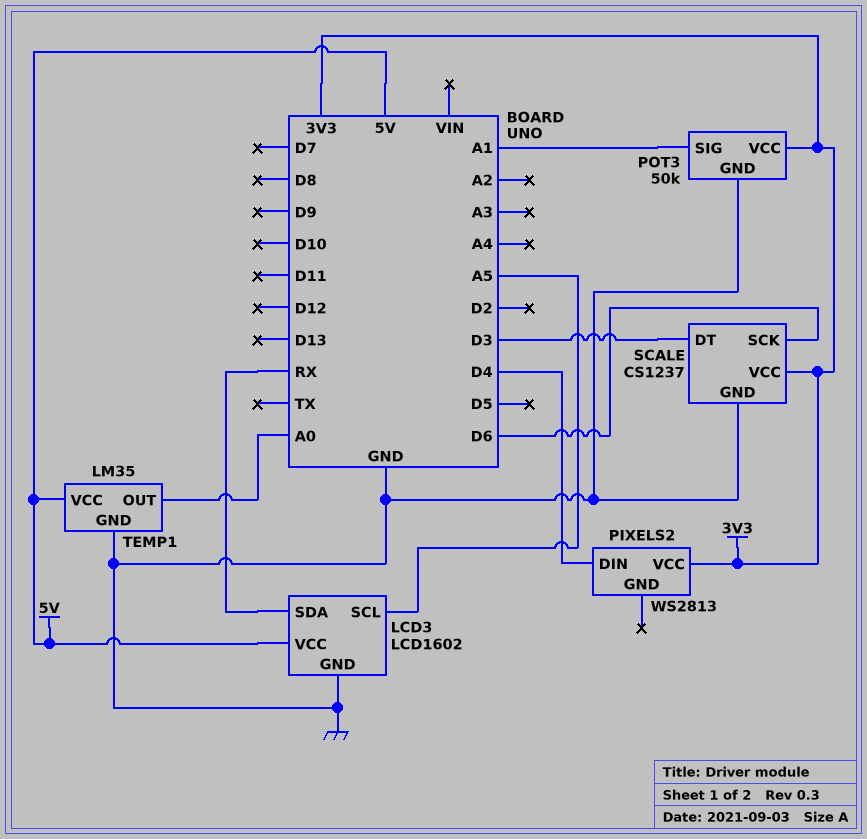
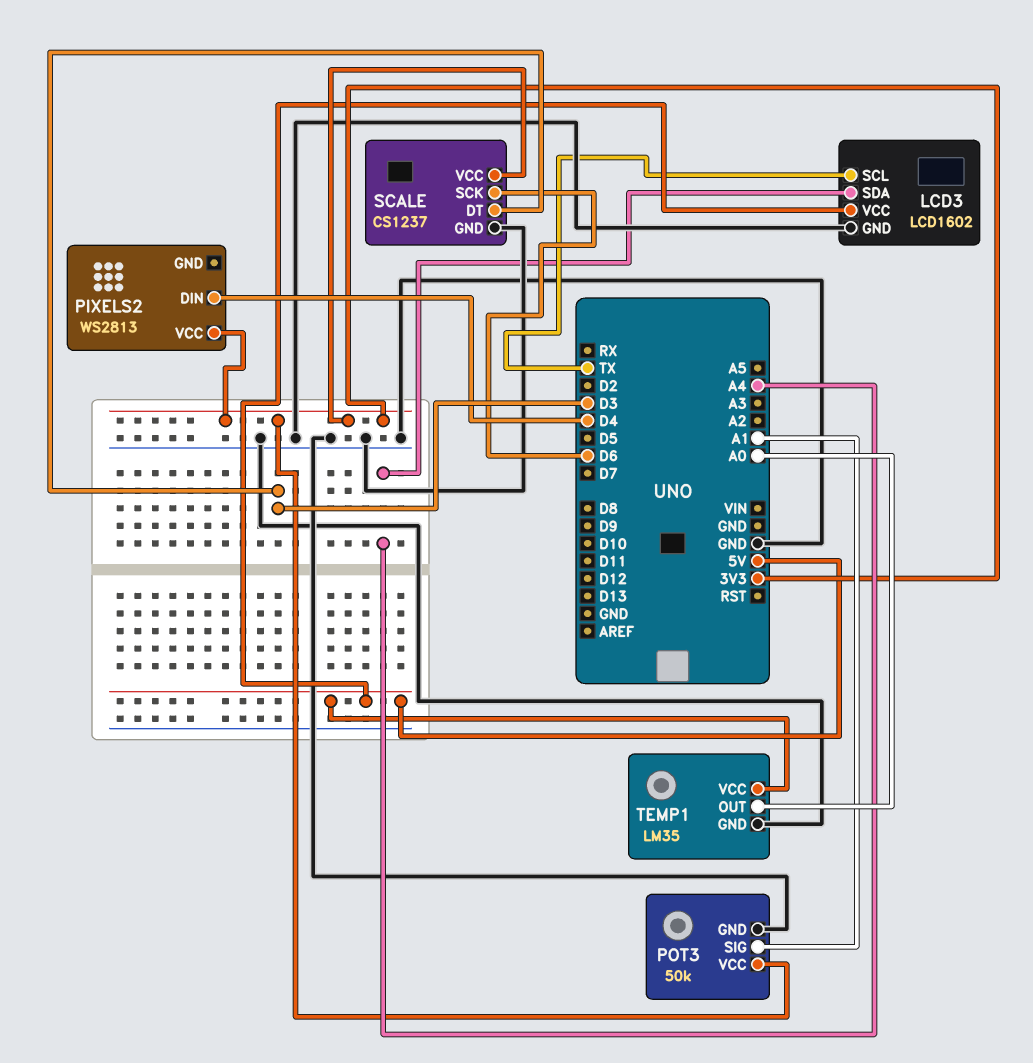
LCD3 pin SCL: A5 -> TX
LCD3 pin SDA: RX -> A4

